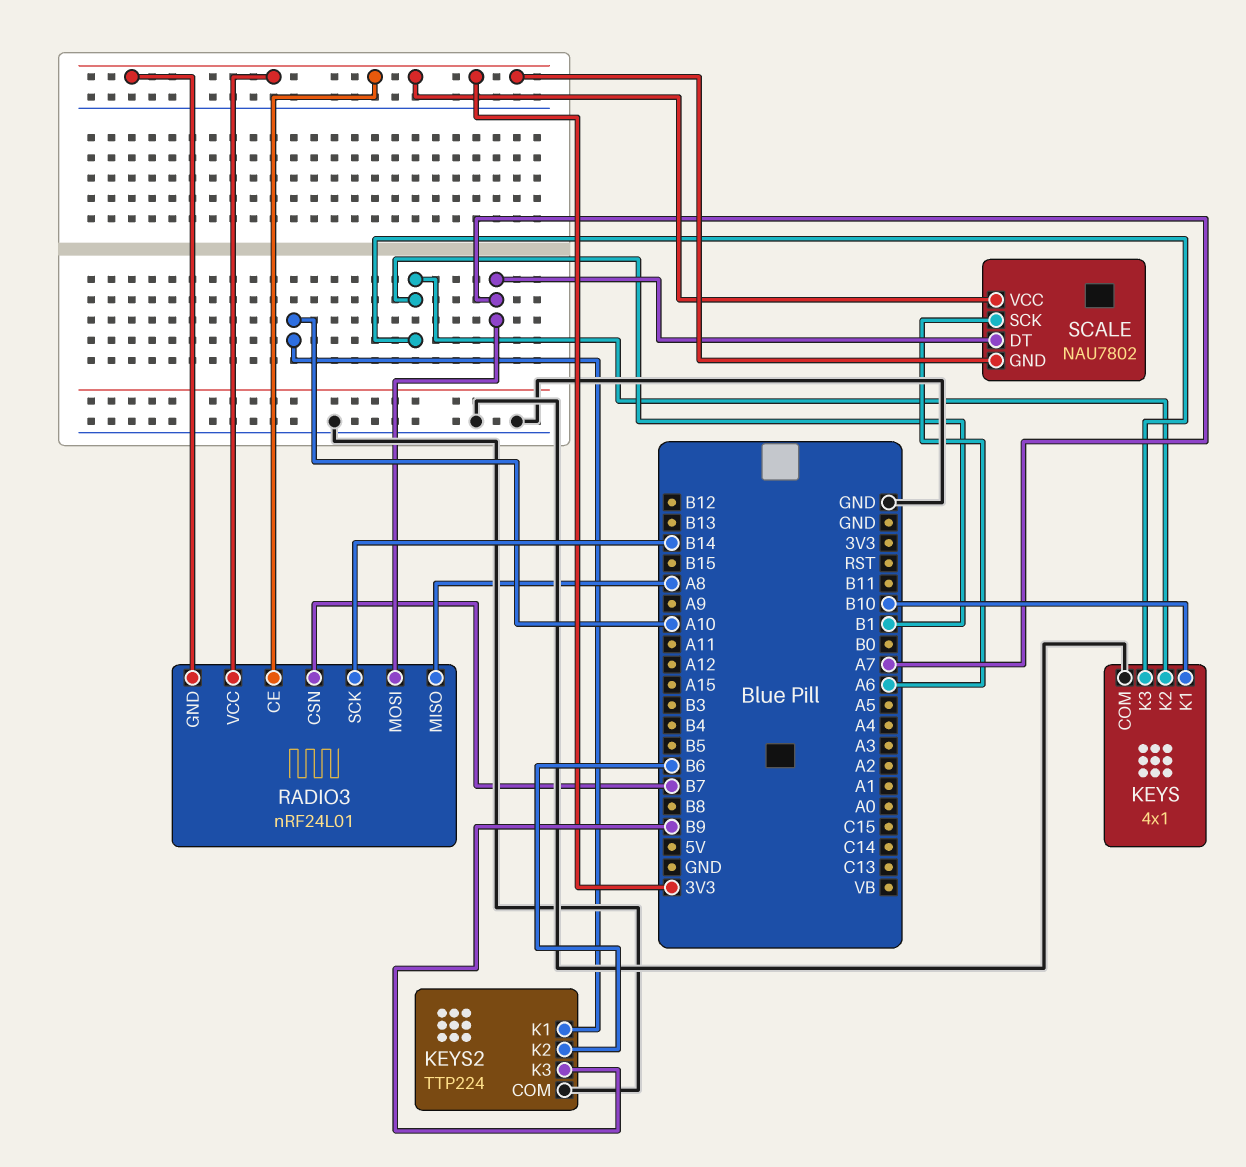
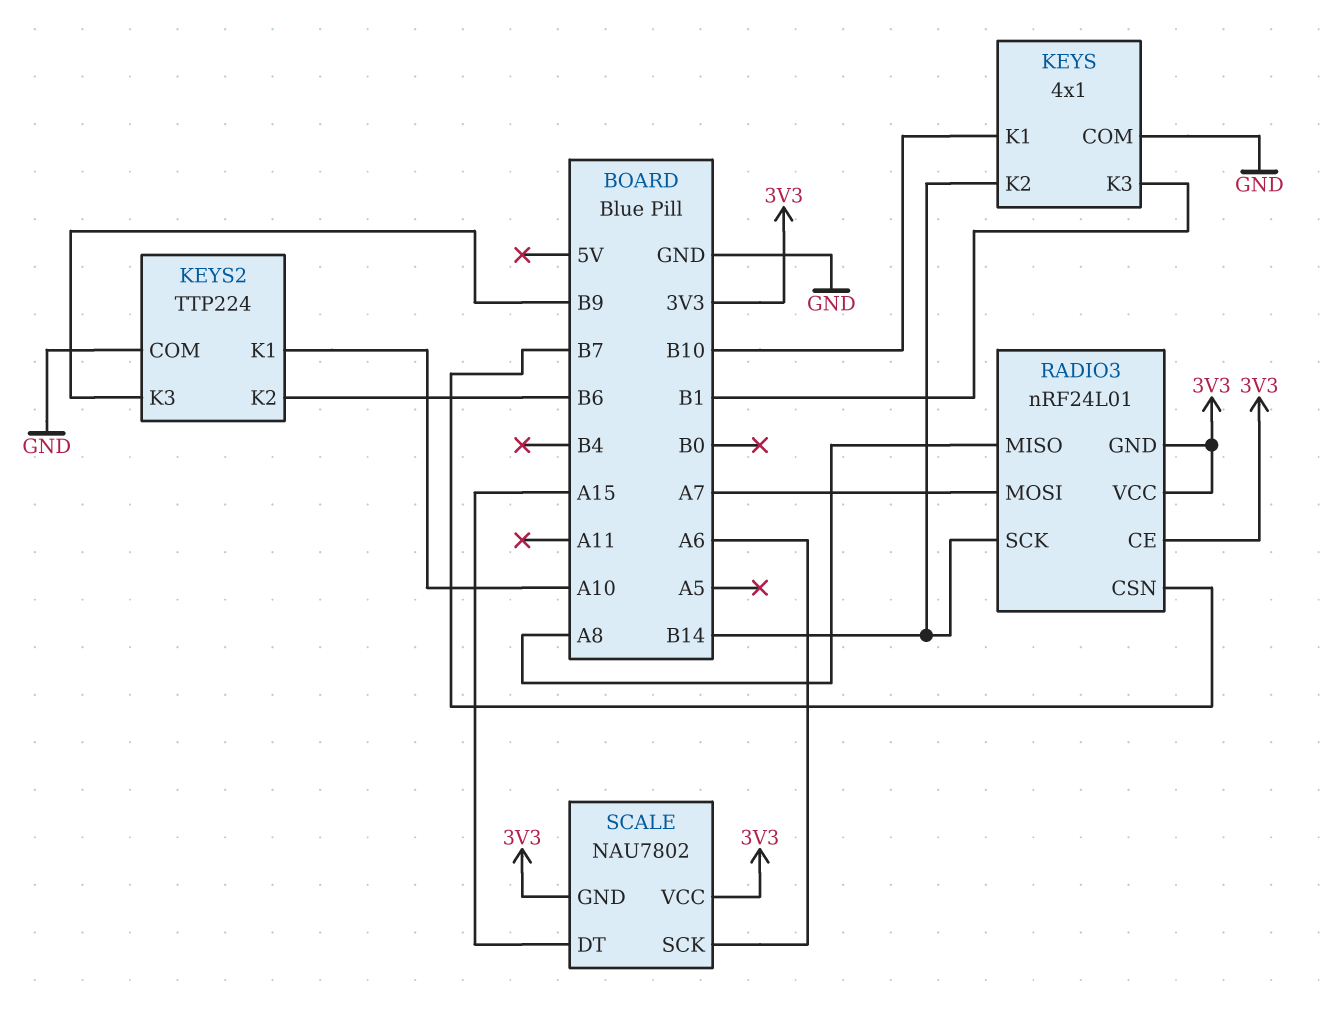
KEYS pin K2: B1 -> B14
SCALE pin DT: A7 -> A15

